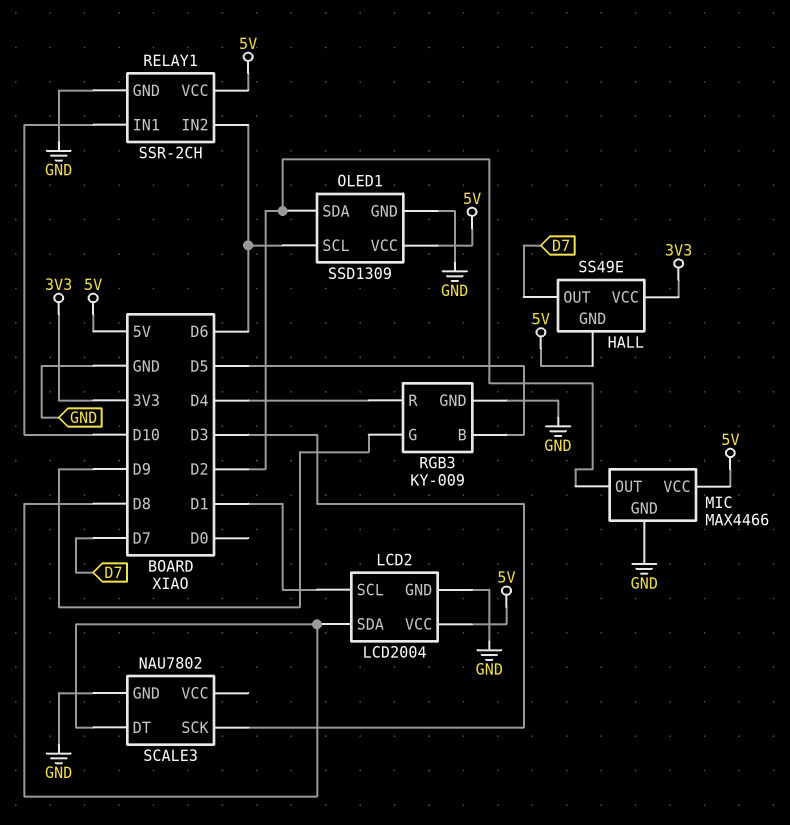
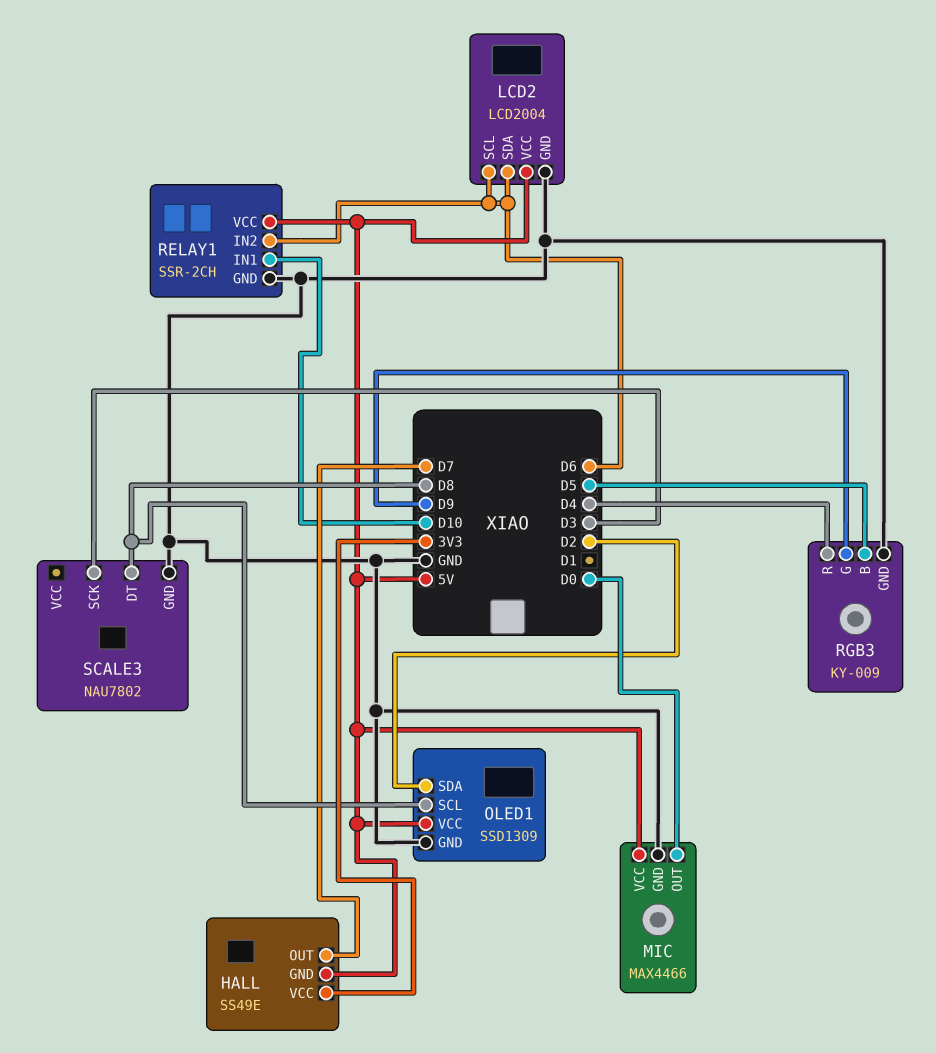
LCD2 pin SCL: D1 -> D6
LCD2 pin SDA: D8 -> D6
MIC pin OUT: D2 -> D0
OLED1 pin SCL: D6 -> D8

